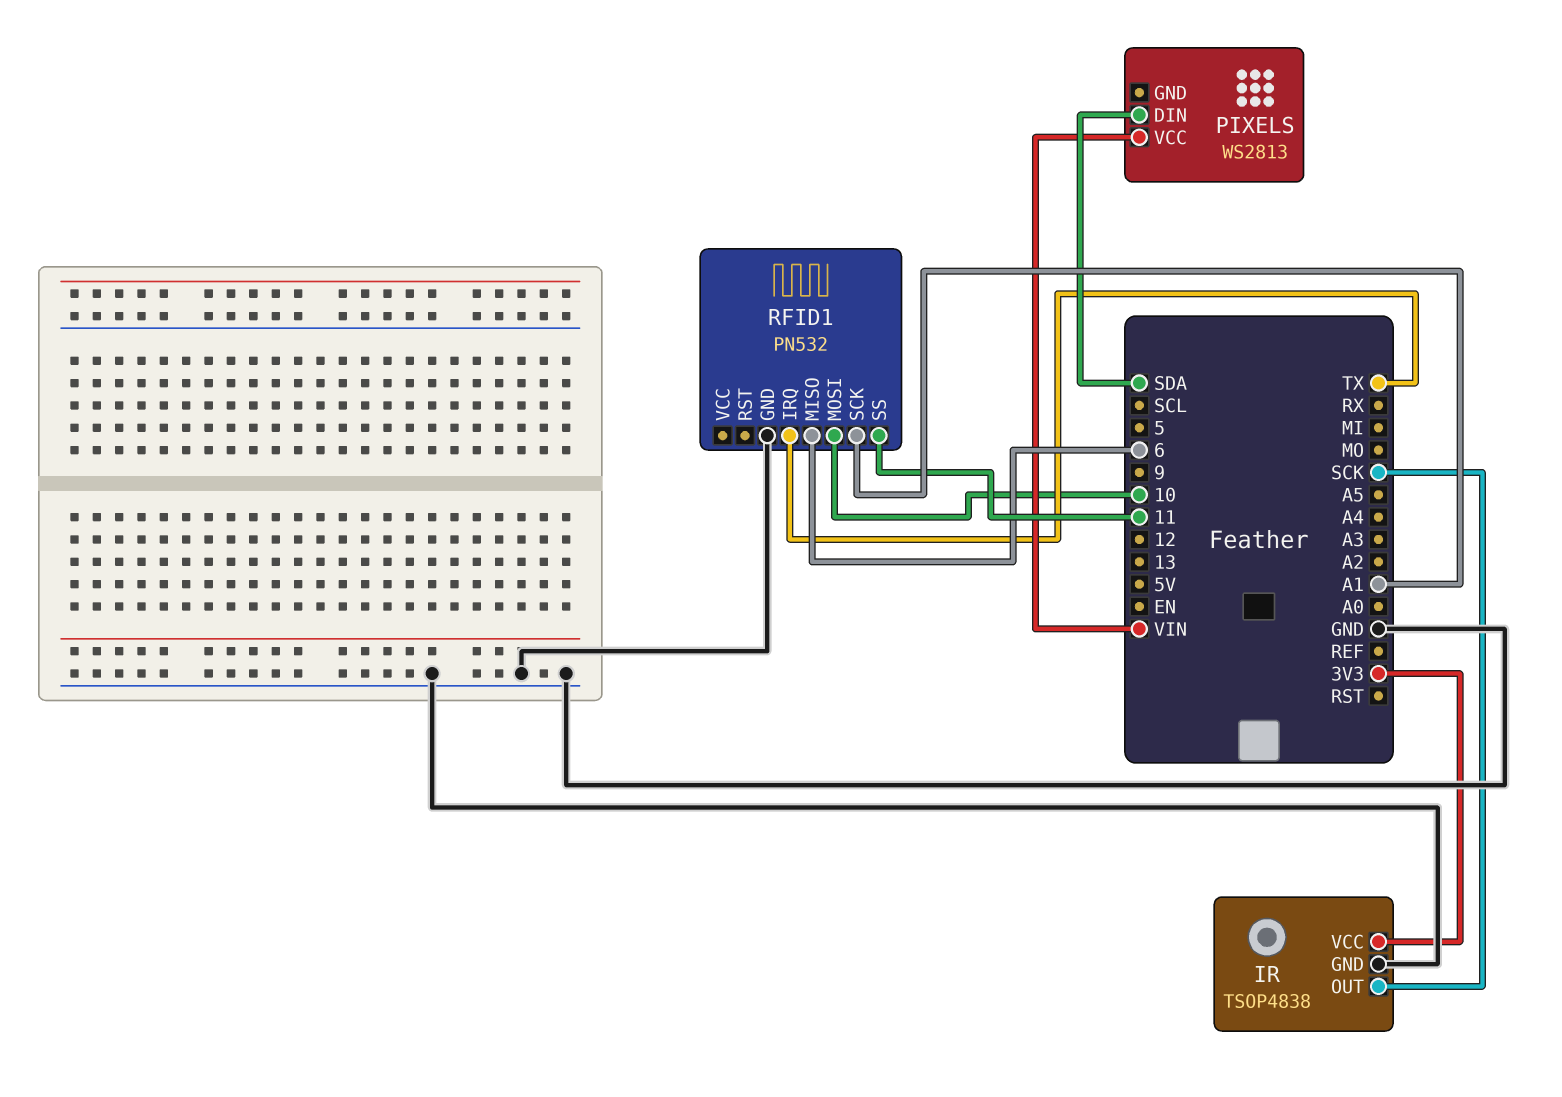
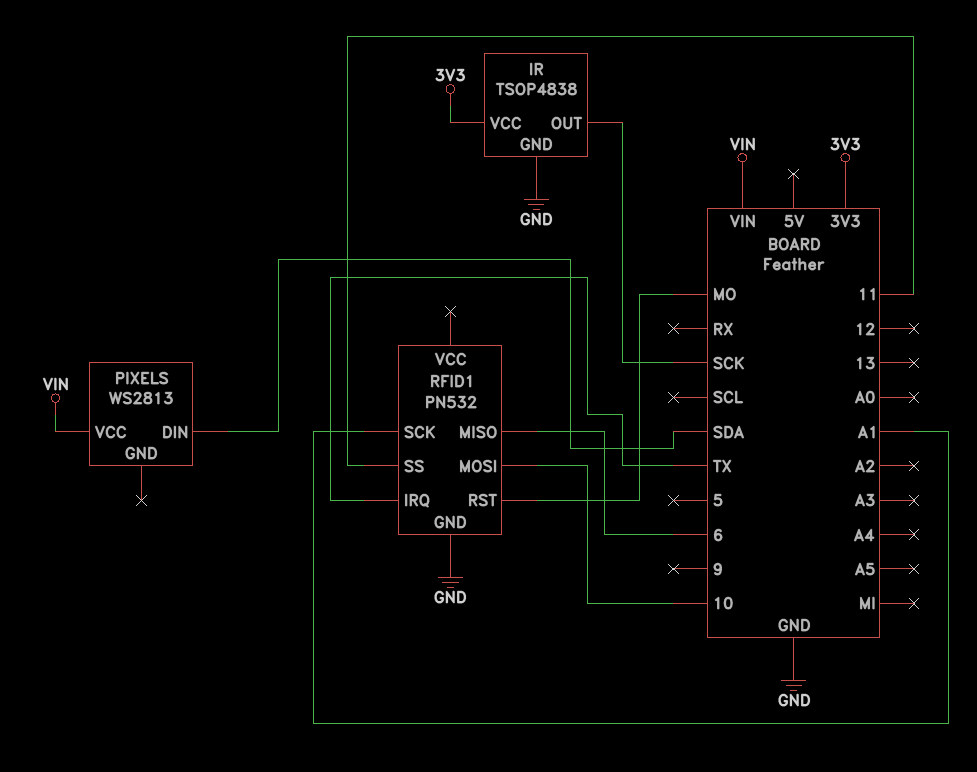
RFID1 pin RST: none -> MO

